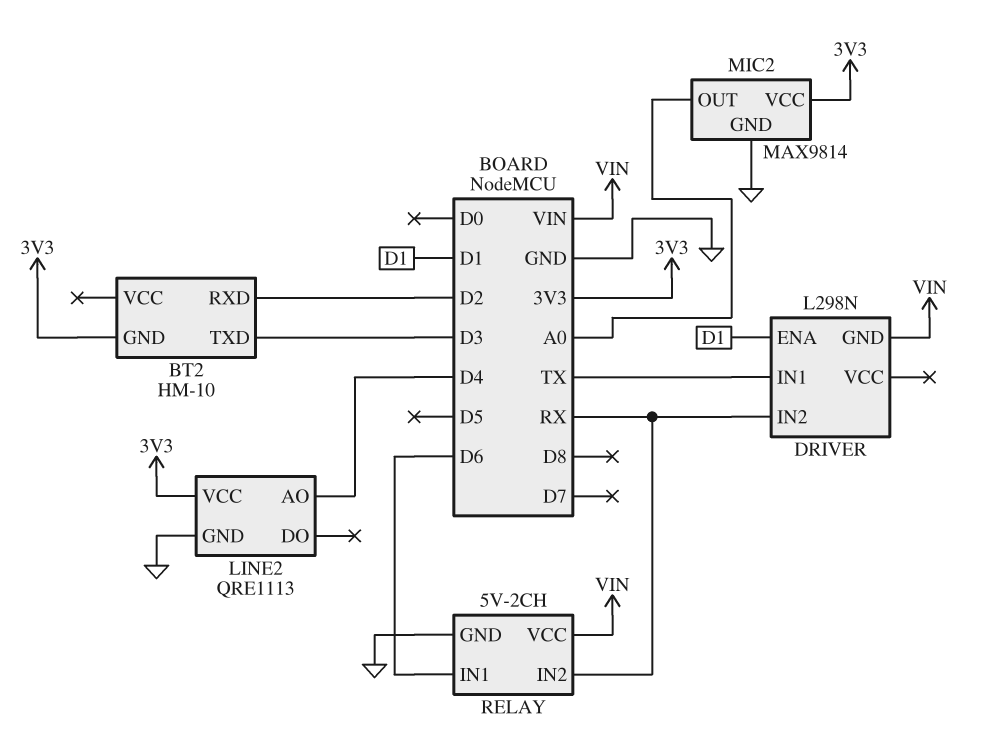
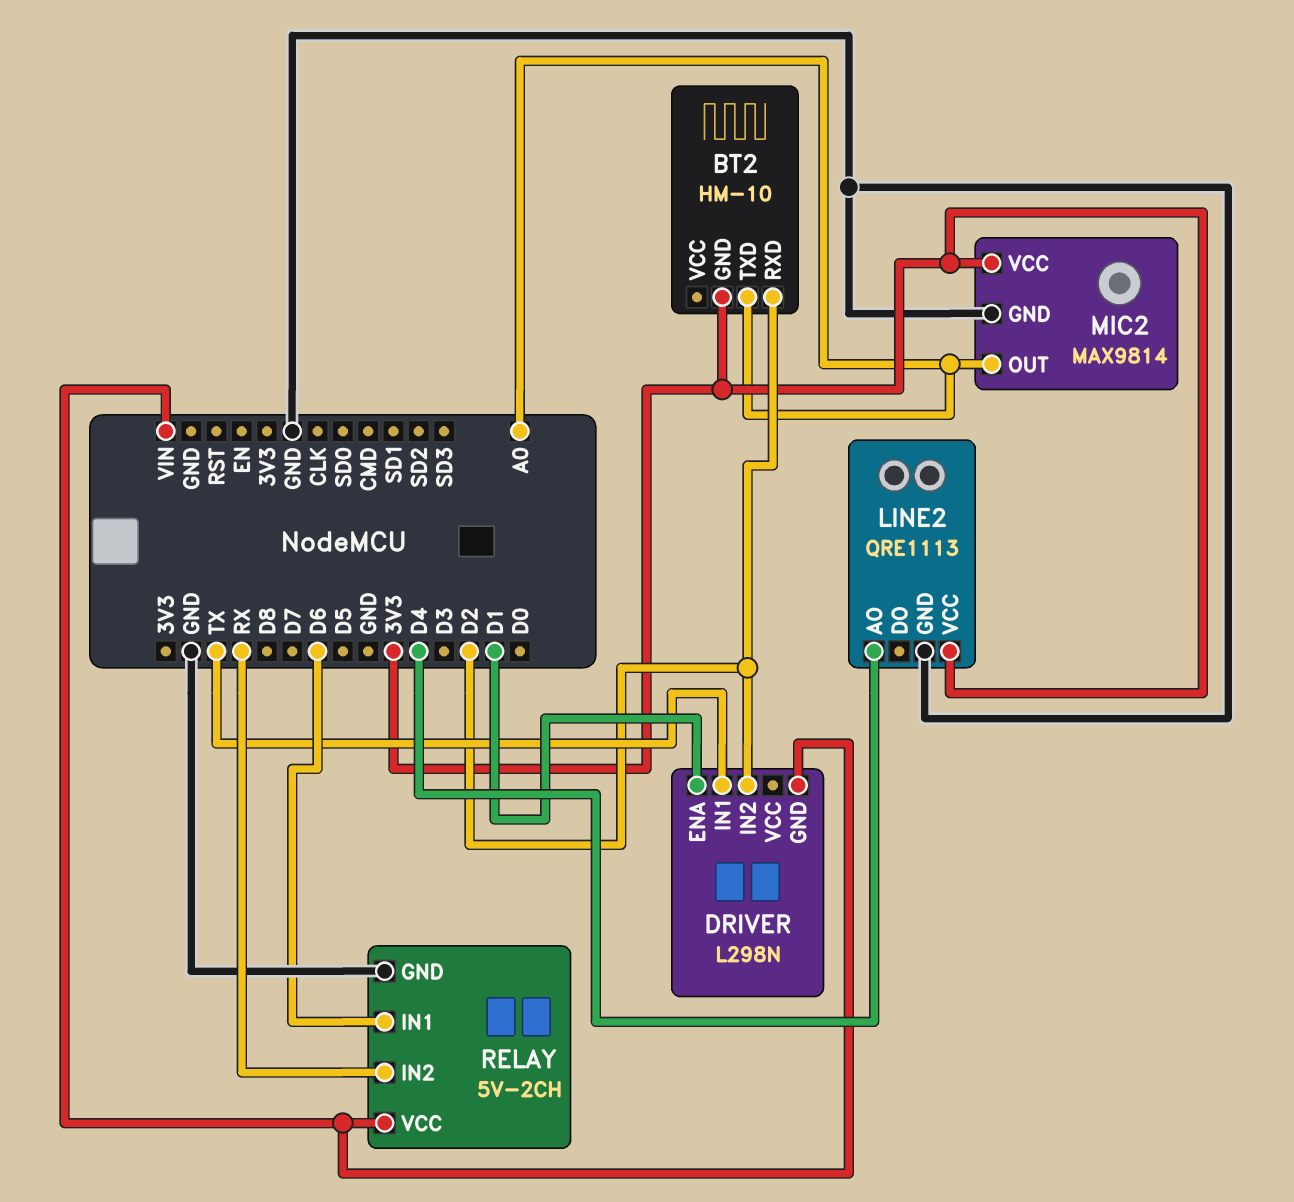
BT2 pin TXD: D3 -> A0
DRIVER pin IN2: RX -> D2

